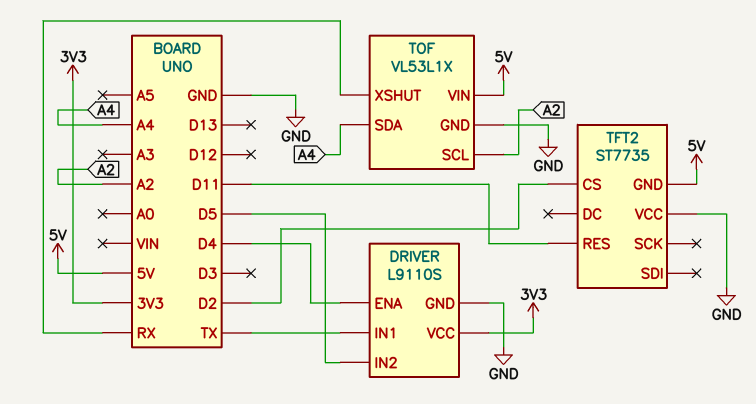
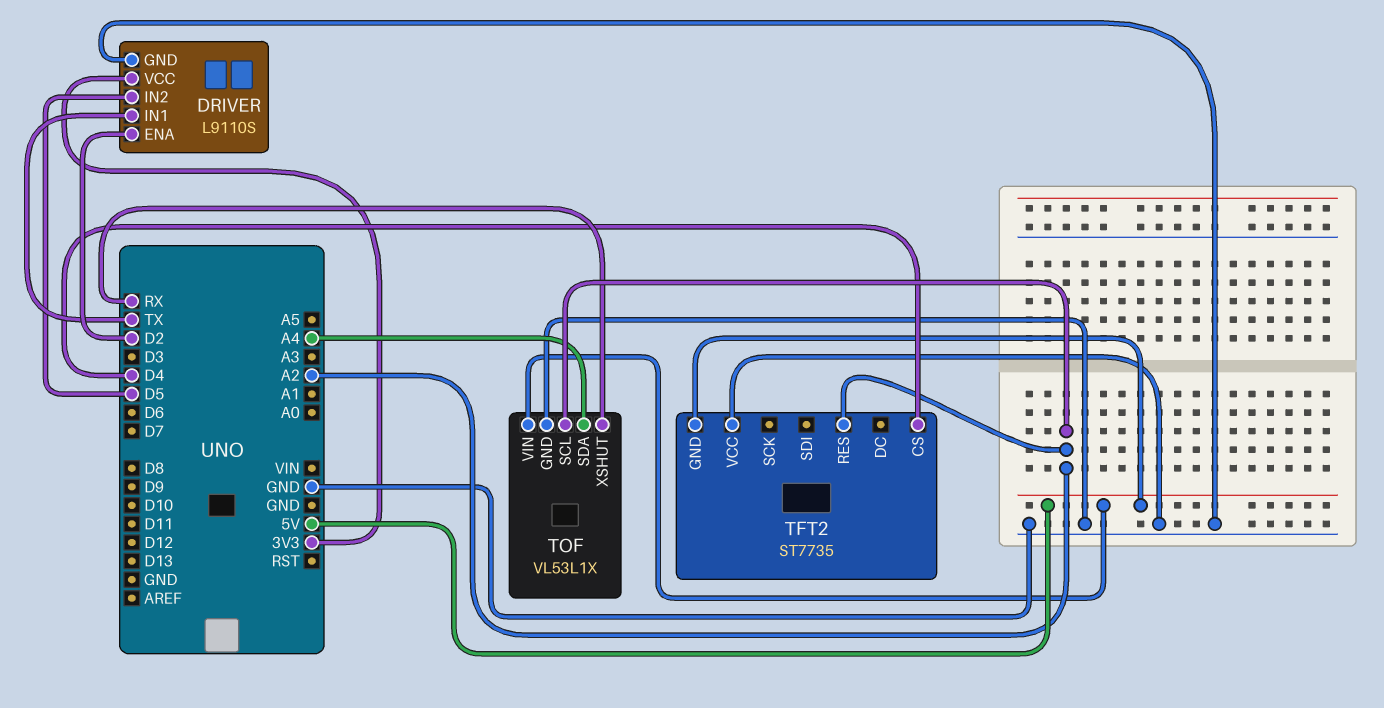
DRIVER pin ENA: D4 -> D2
TFT2 pin CS: D2 -> D4
TFT2 pin RES: D11 -> A2

